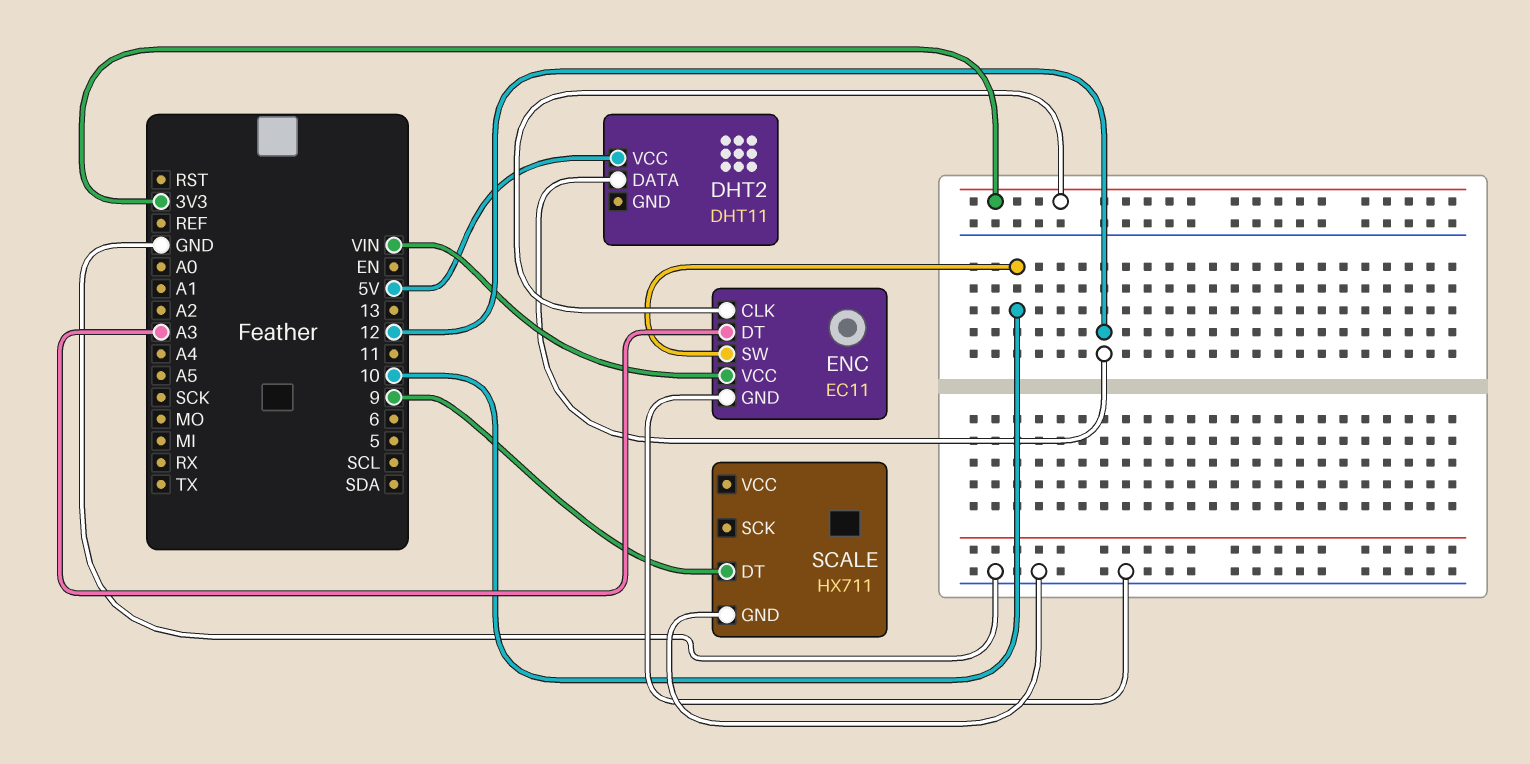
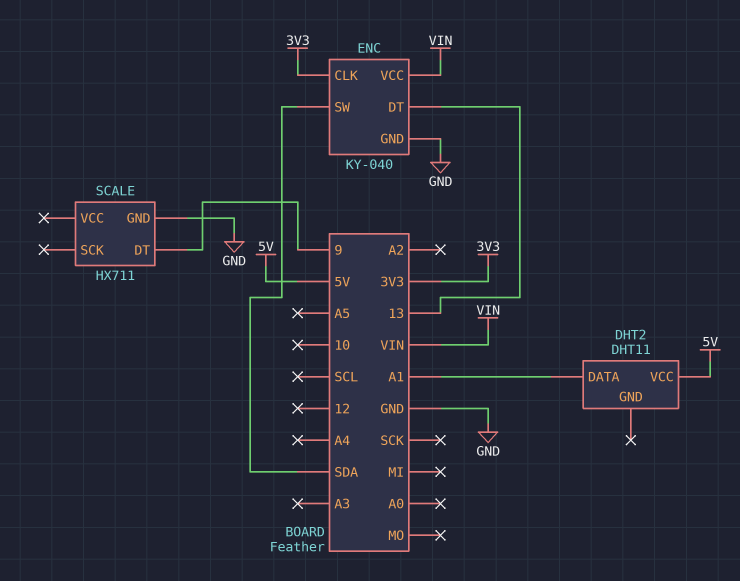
DHT2 pin DATA: 12 -> A1
ENC: EC11 -> KY-040
ENC pin DT: A3 -> 13
ENC pin SW: 10 -> SDA

